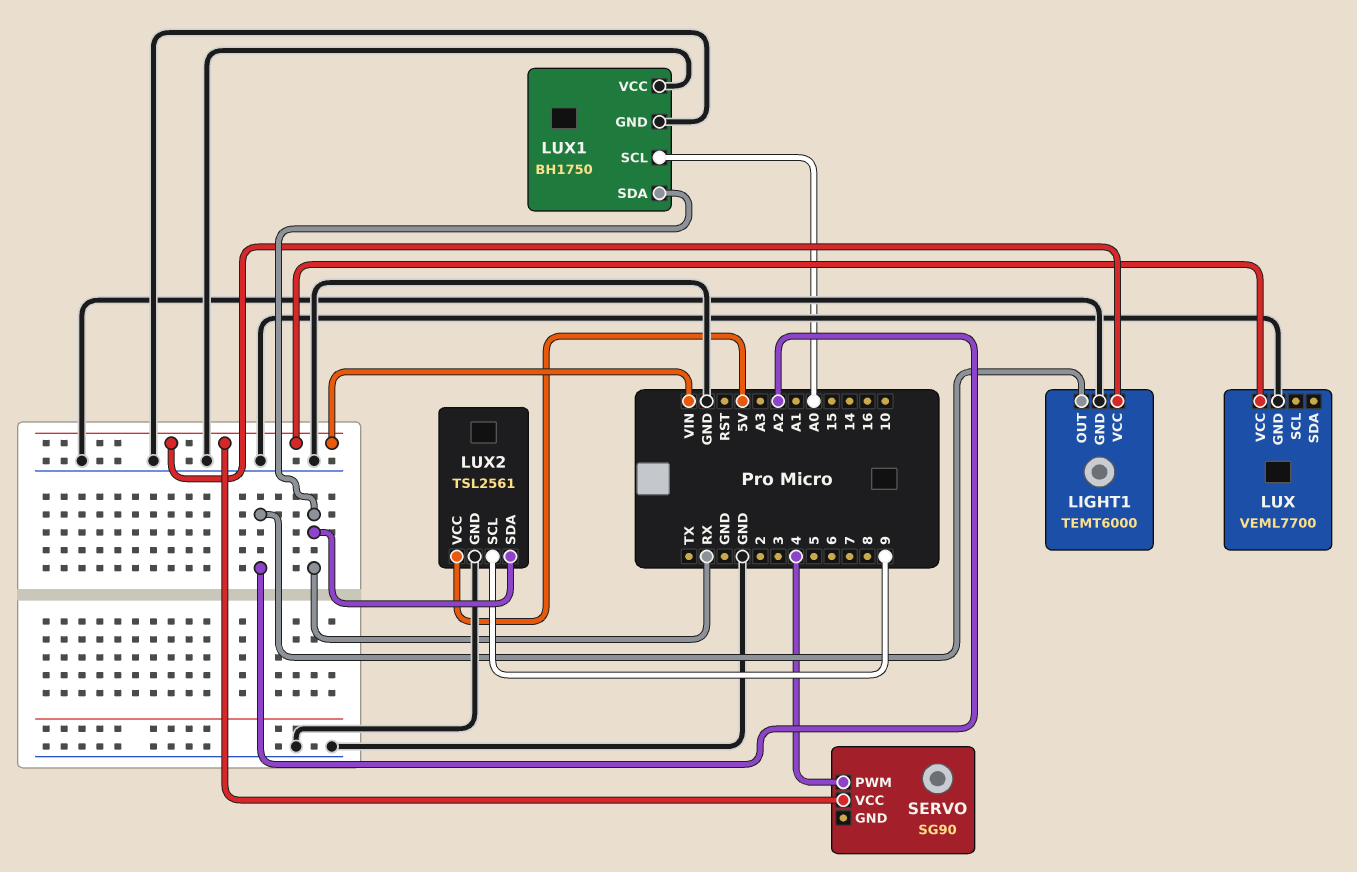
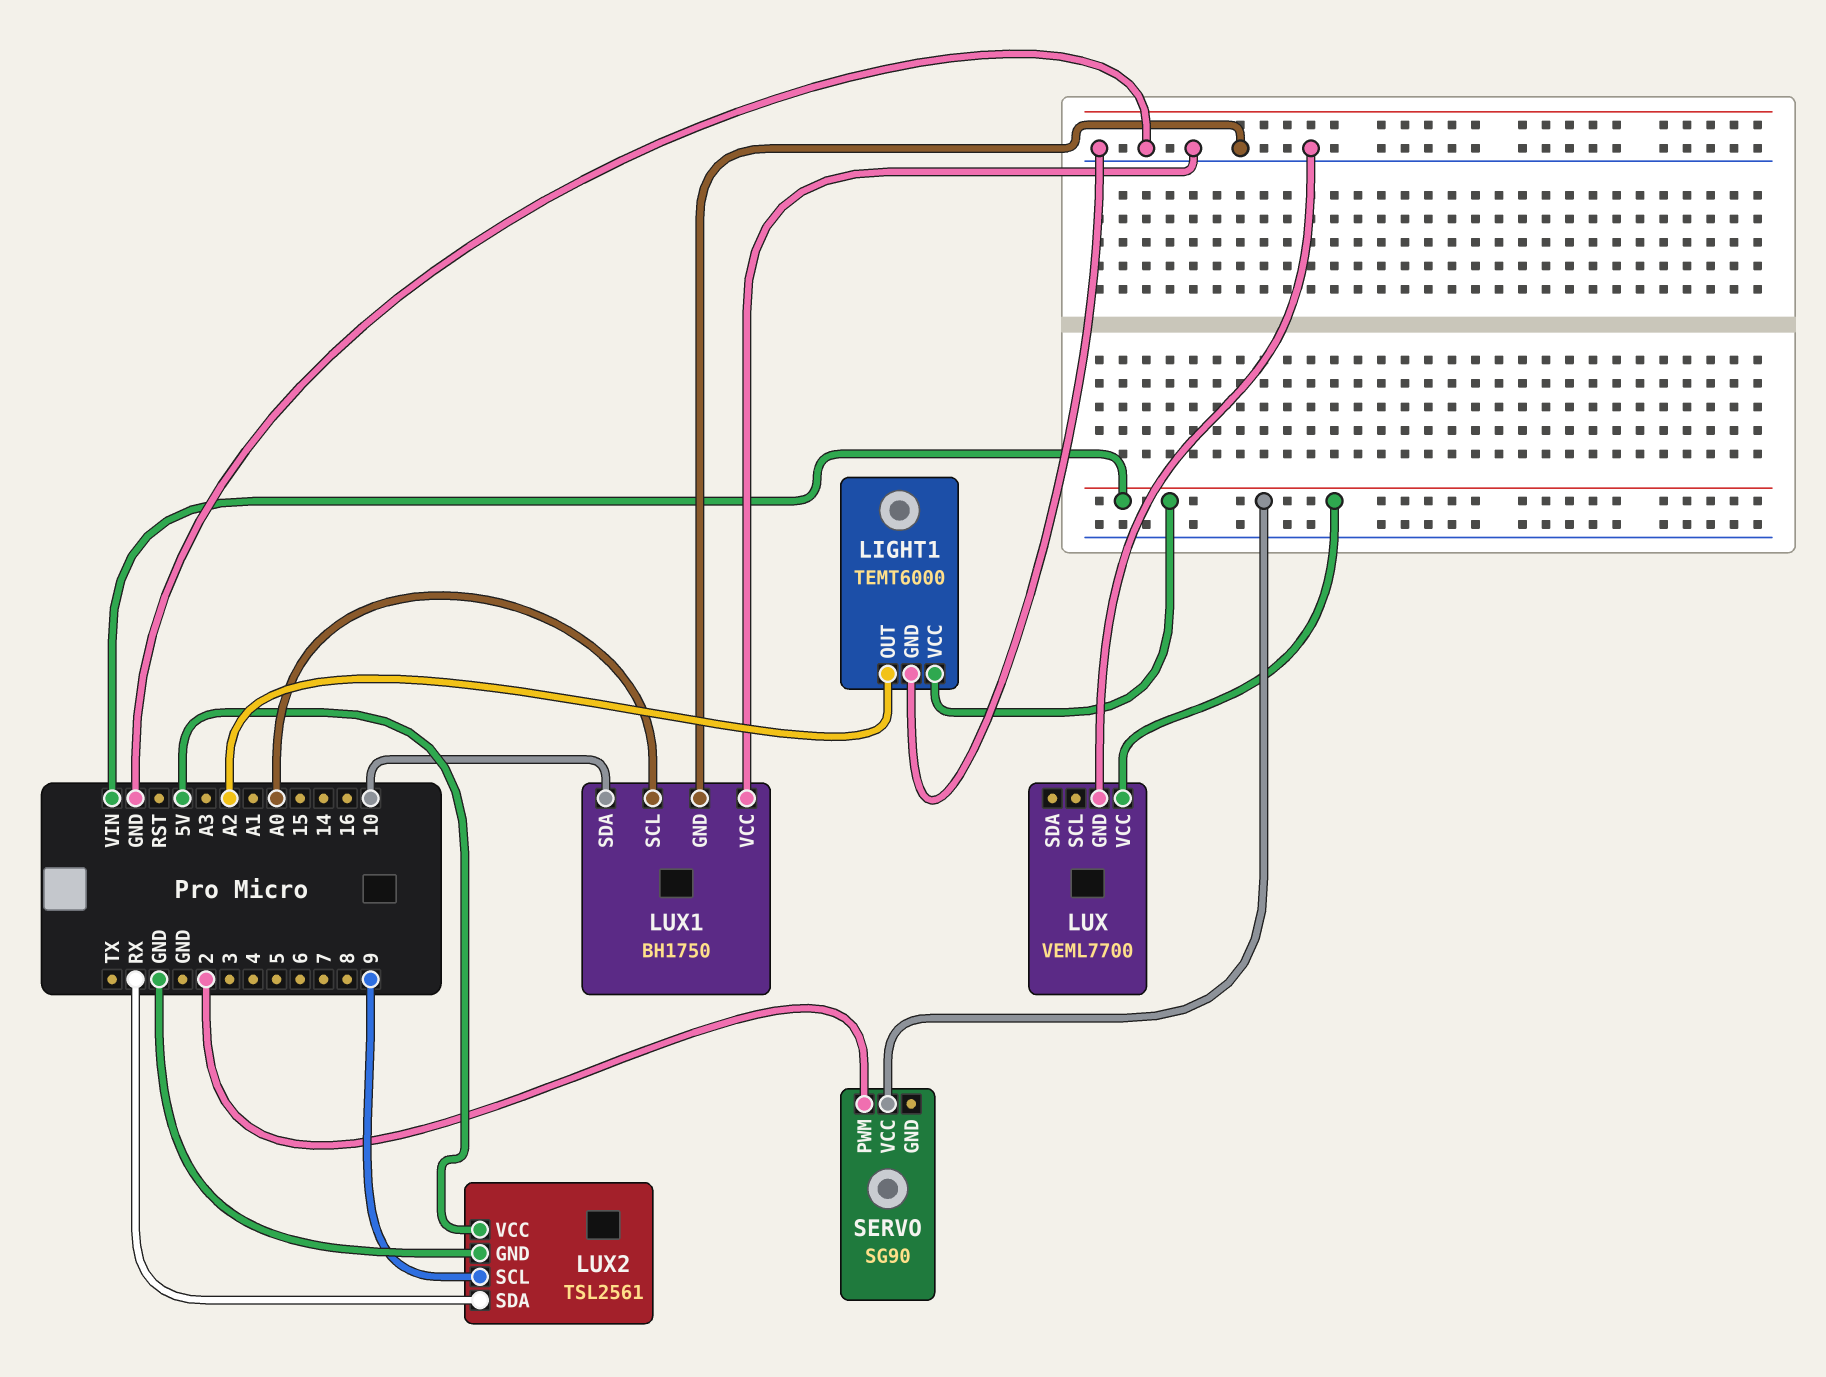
LUX1 pin SDA: RX -> 10
SERVO pin PWM: 4 -> 2

